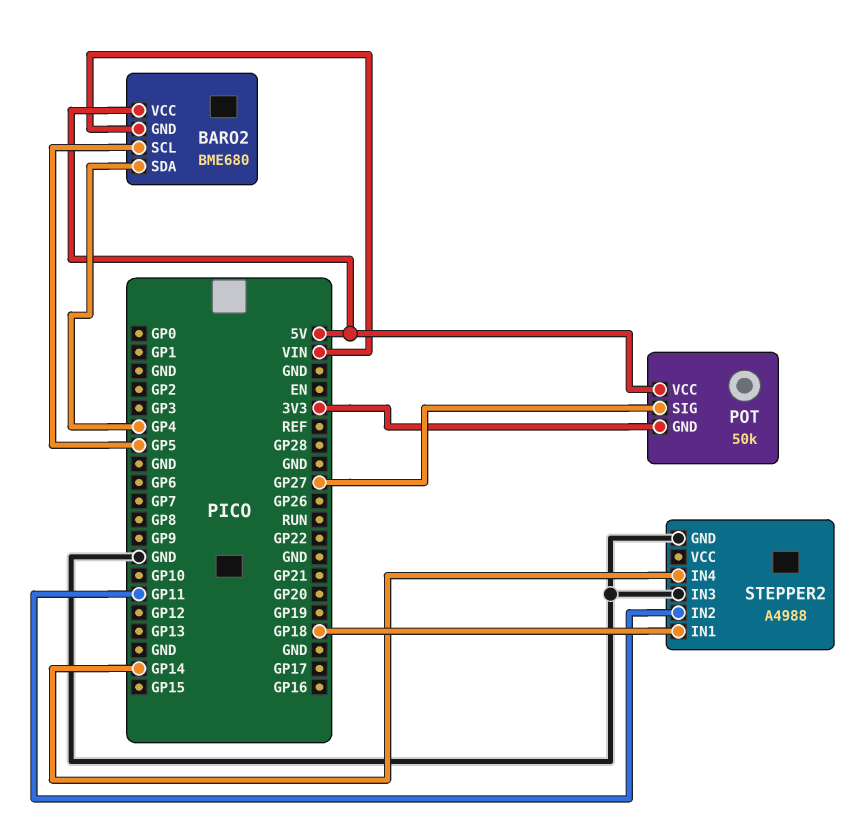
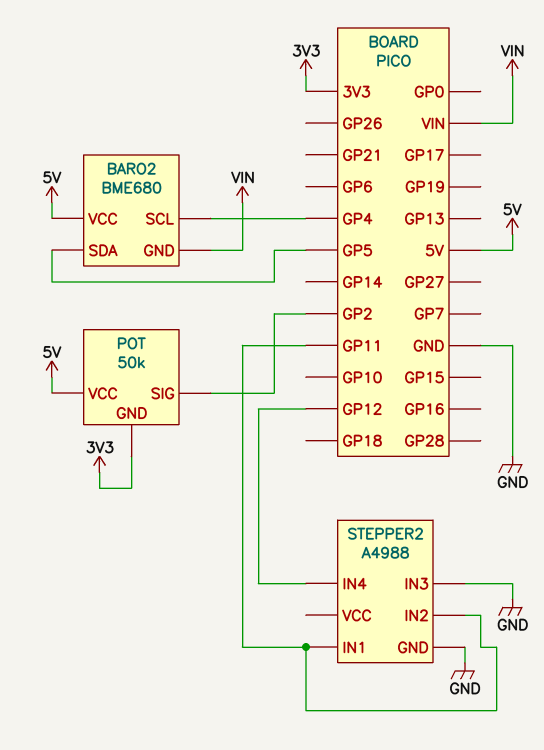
BARO2 pin SCL: GP5 -> GP4
BARO2 pin SDA: GP4 -> GP5
POT pin SIG: GP27 -> GP2
STEPPER2 pin IN1: GP18 -> GP11
STEPPER2 pin IN4: GP14 -> GP12

